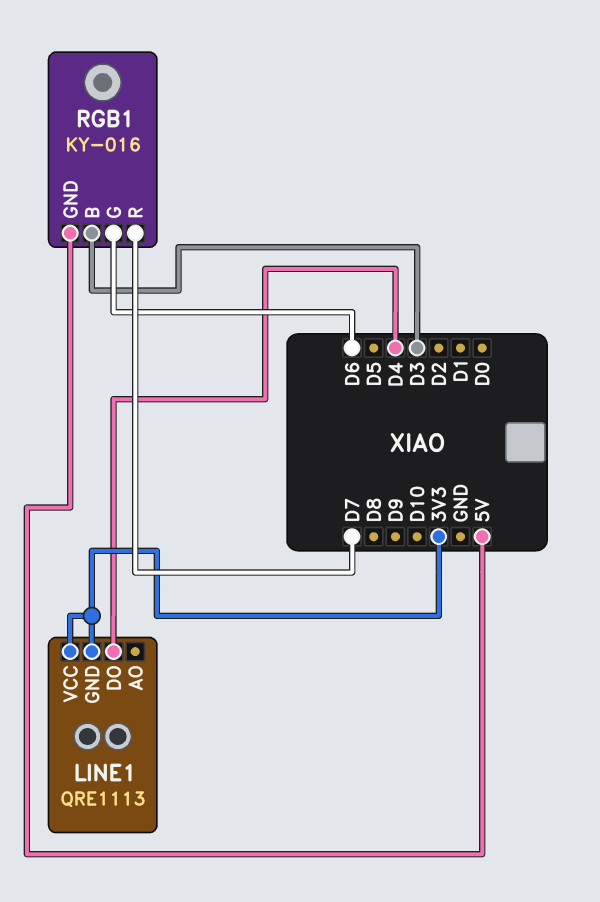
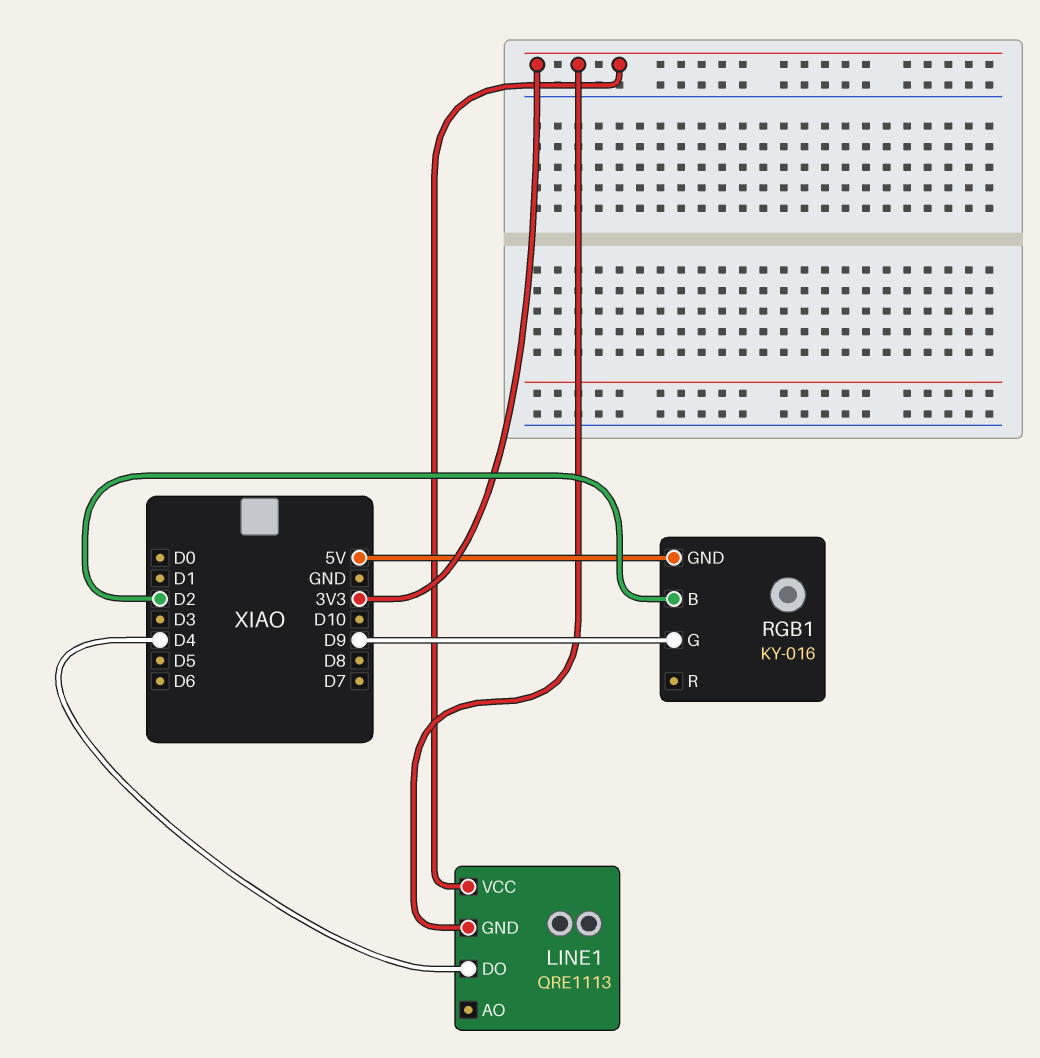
RGB1 pin B: D3 -> D2
RGB1 pin G: D6 -> D9
RGB1 pin R: D7 -> none

